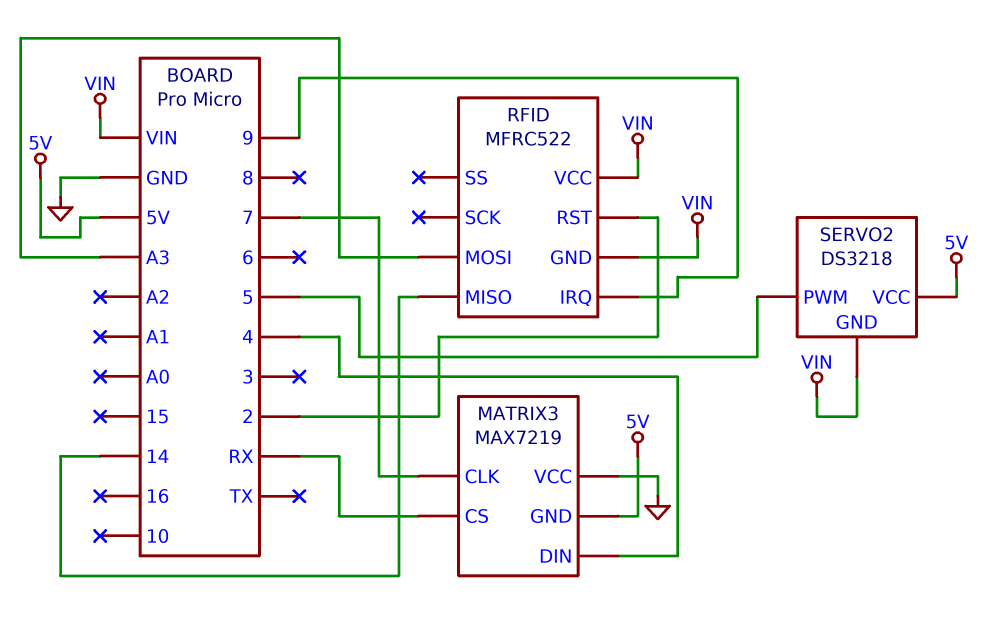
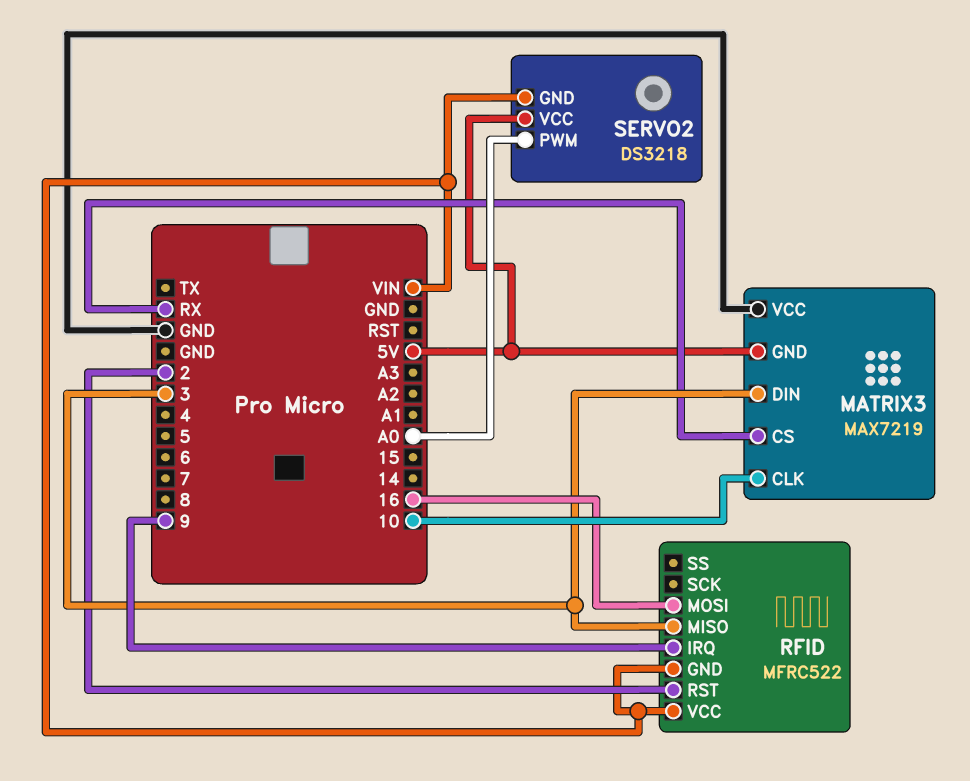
MATRIX3 pin CLK: 7 -> 10
MATRIX3 pin DIN: 4 -> 3
RFID pin MISO: 14 -> 3
RFID pin MOSI: A3 -> 16
SERVO2 pin PWM: 5 -> A0

